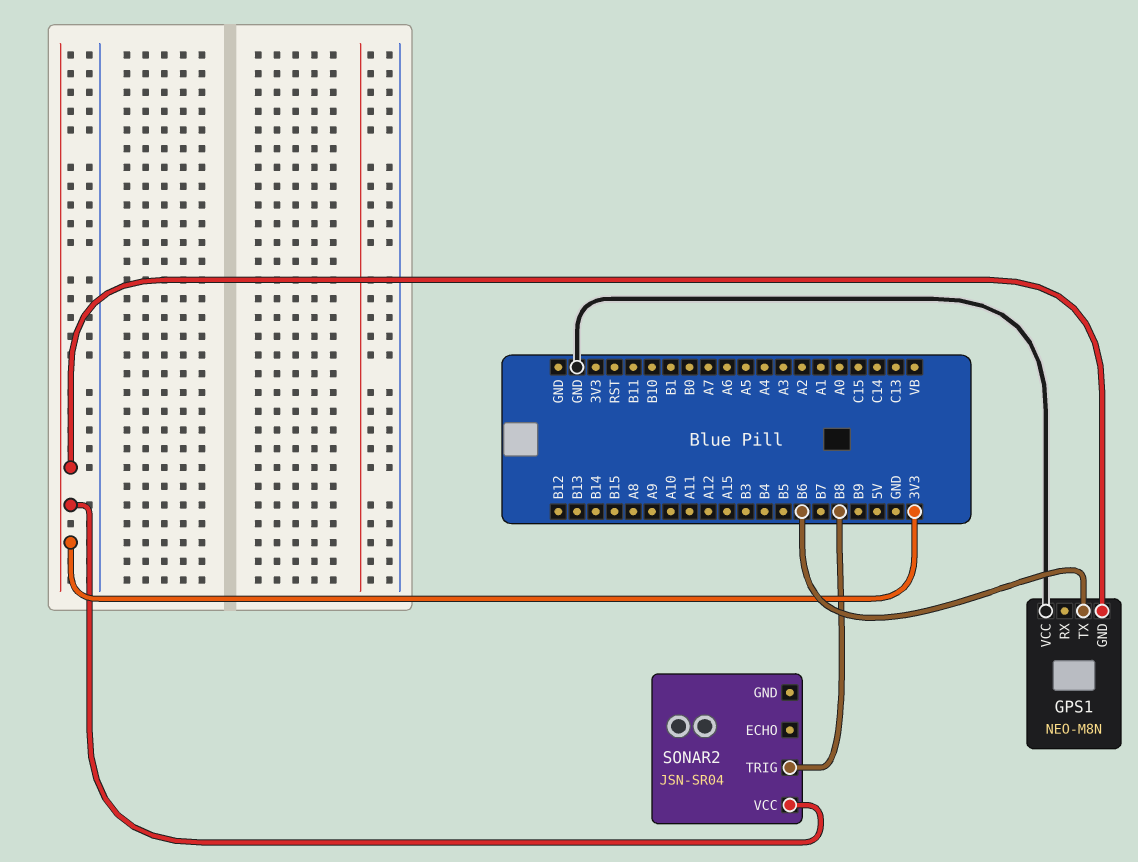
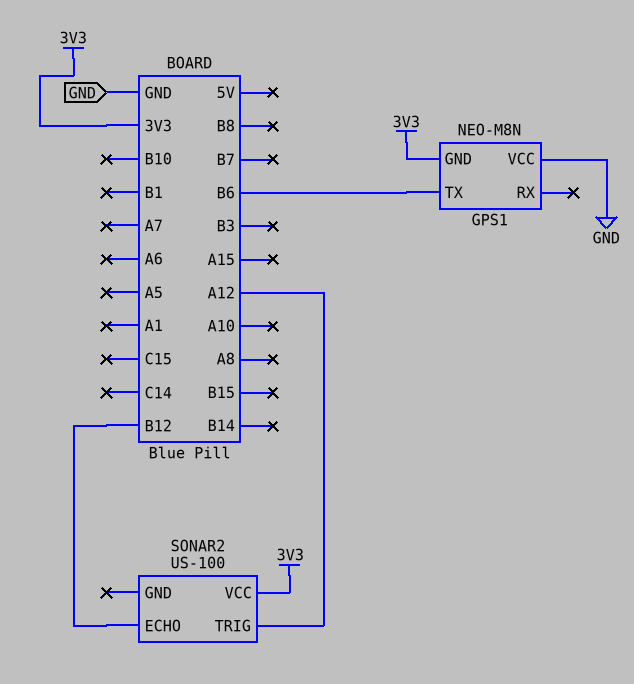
SONAR2: JSN-SR04 -> US-100
SONAR2 pin ECHO: none -> B12
SONAR2 pin TRIG: B8 -> A12

